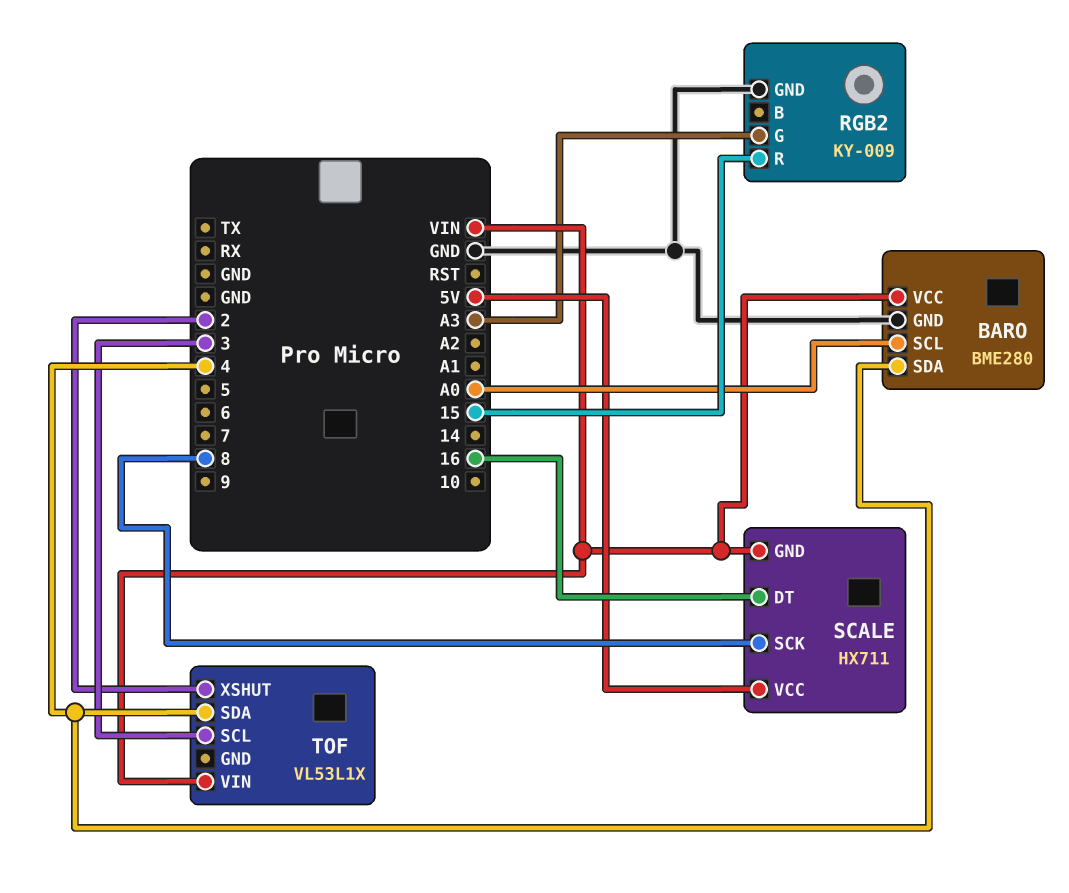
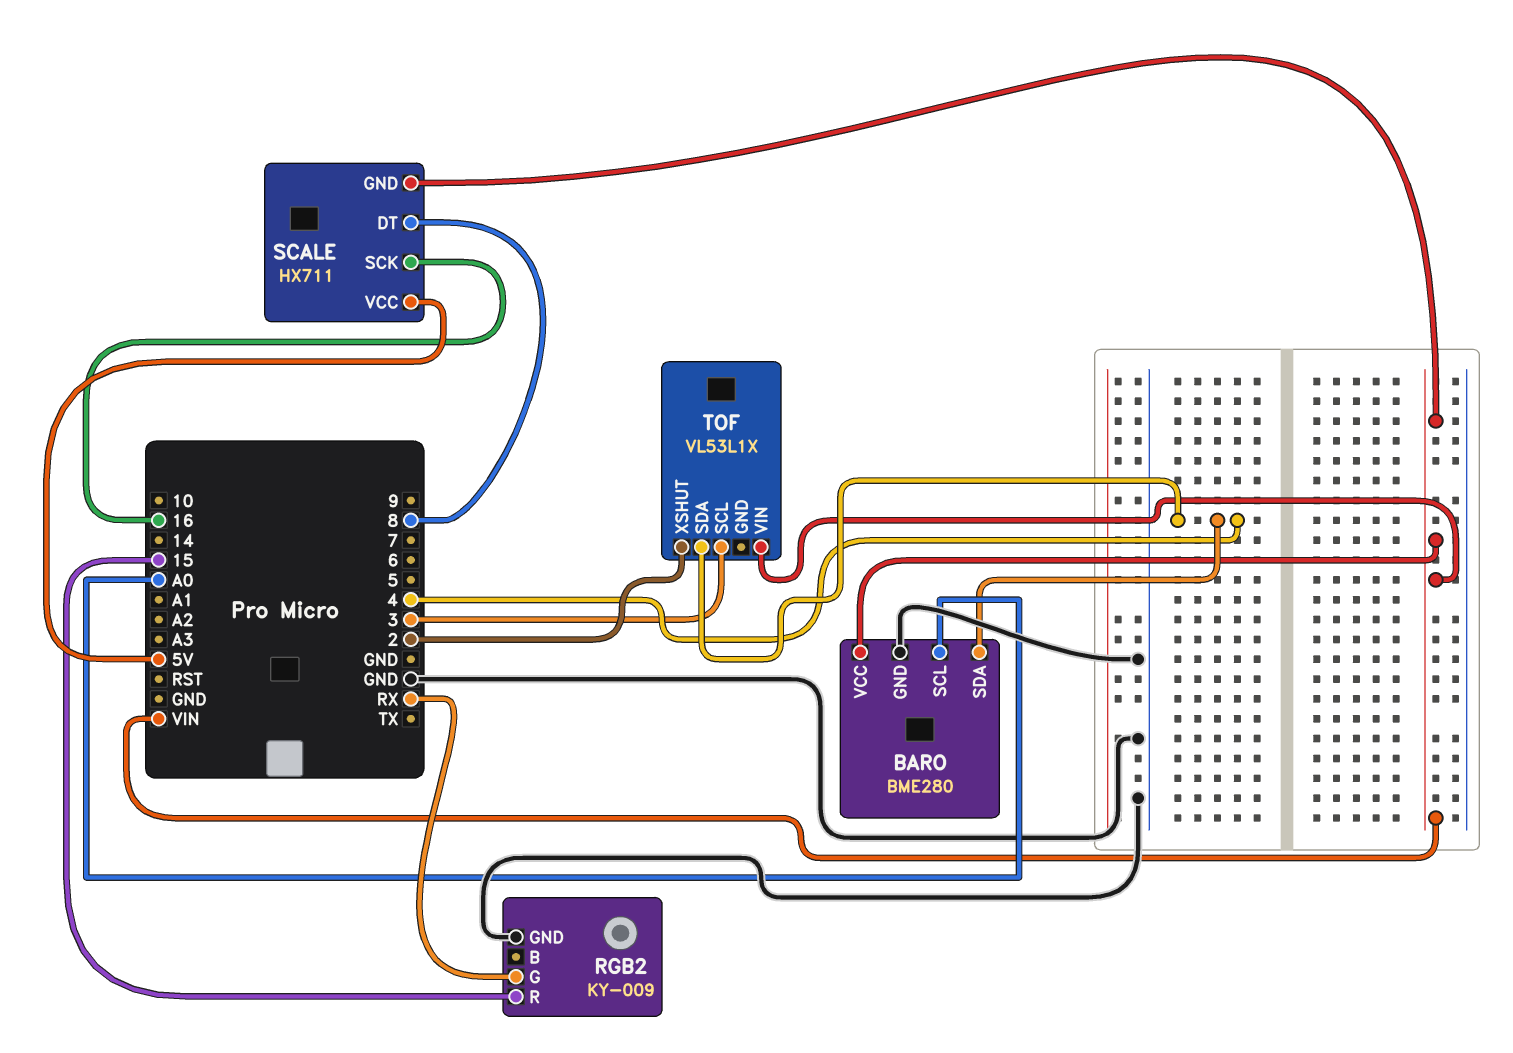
RGB2 pin G: A3 -> RX
SCALE pin DT: 16 -> 8
SCALE pin SCK: 8 -> 16

